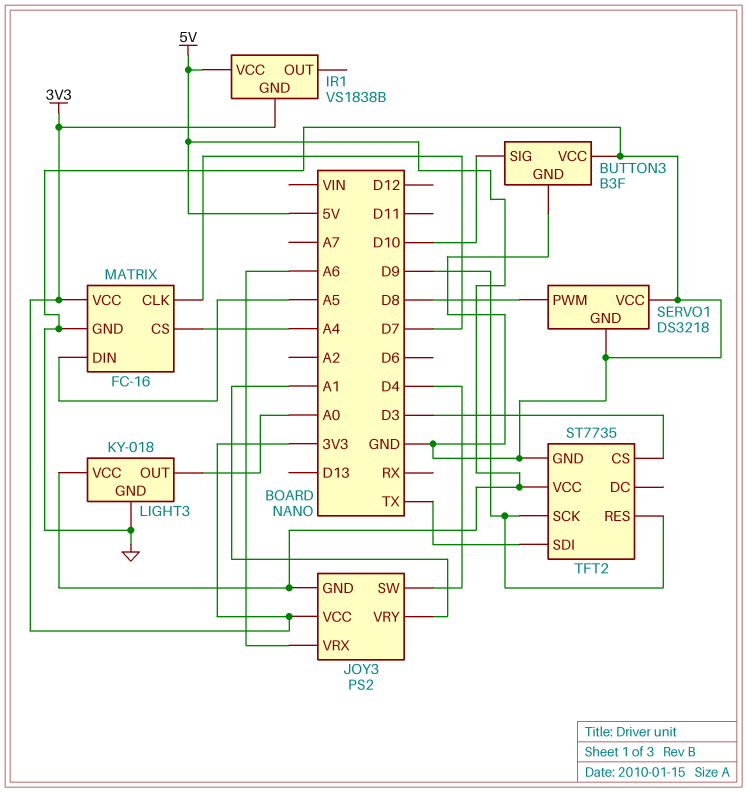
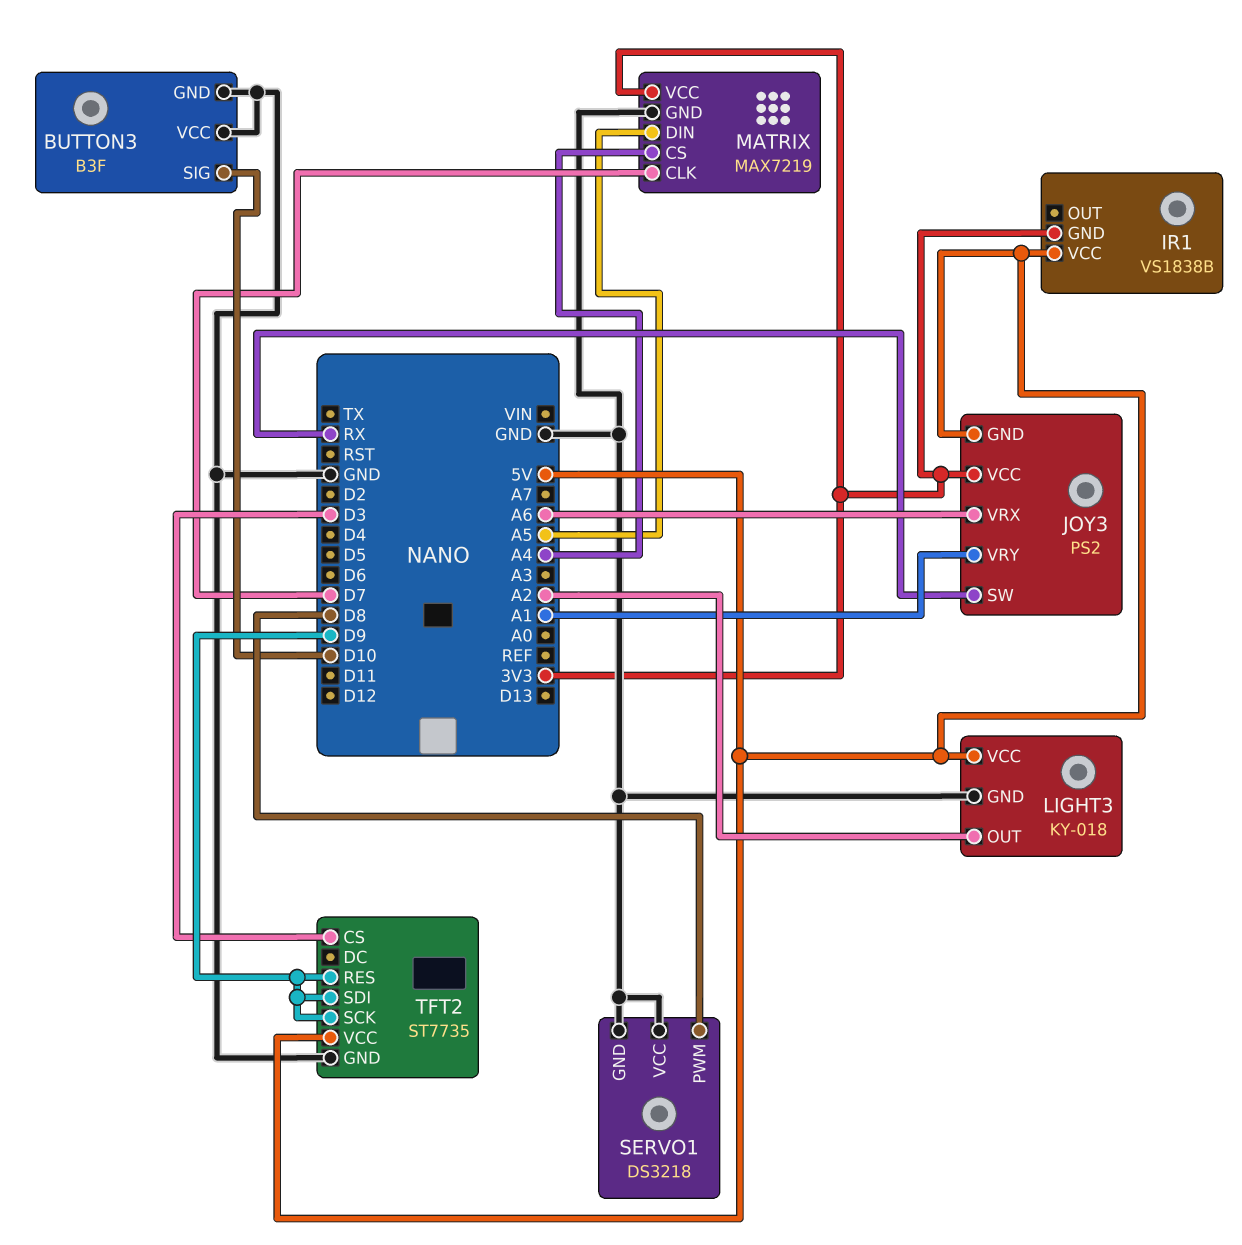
JOY3 pin SW: D4 -> RX
LIGHT3 pin OUT: A0 -> A2
MATRIX: FC-16 -> MAX7219
TFT2 pin SDI: TX -> D9

